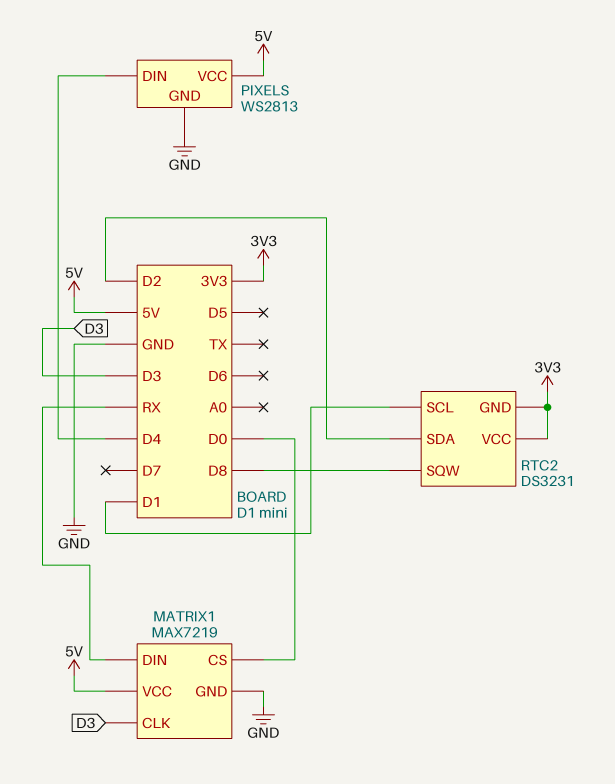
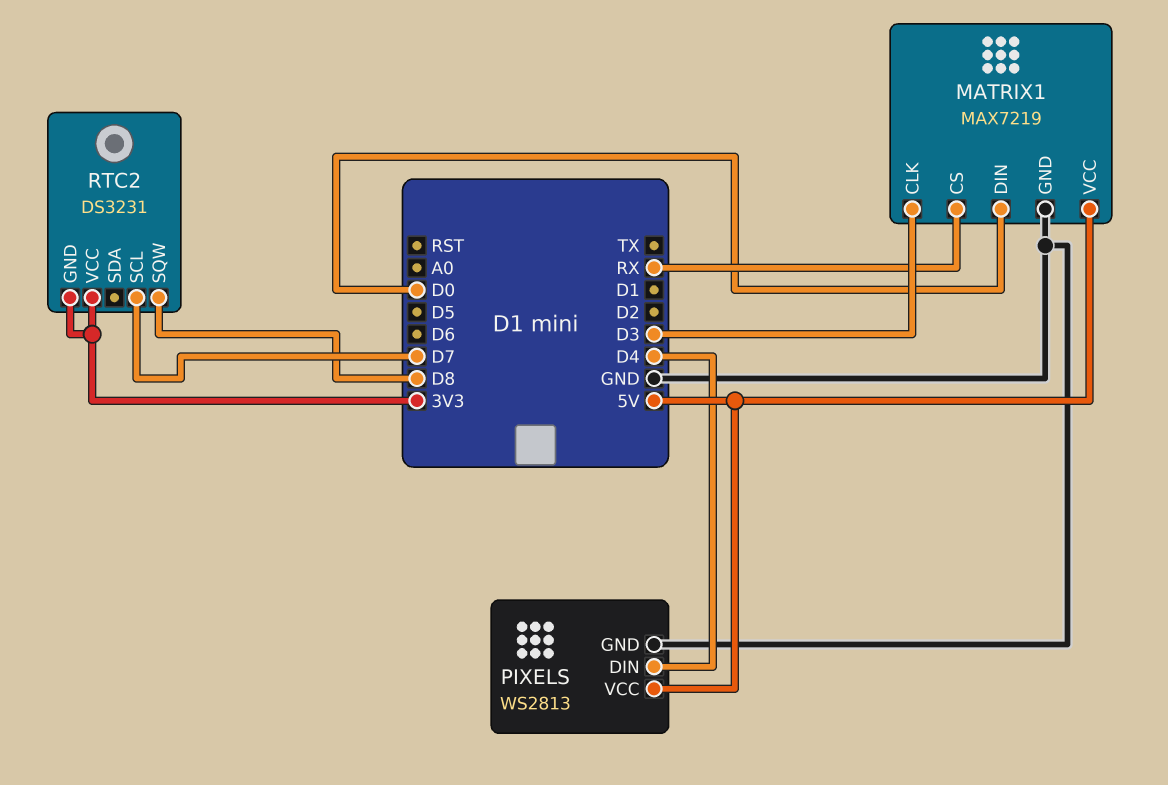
MATRIX1 pin CS: D0 -> RX
MATRIX1 pin DIN: RX -> D0
RTC2 pin SCL: D1 -> D7
RTC2 pin SDA: D2 -> none

